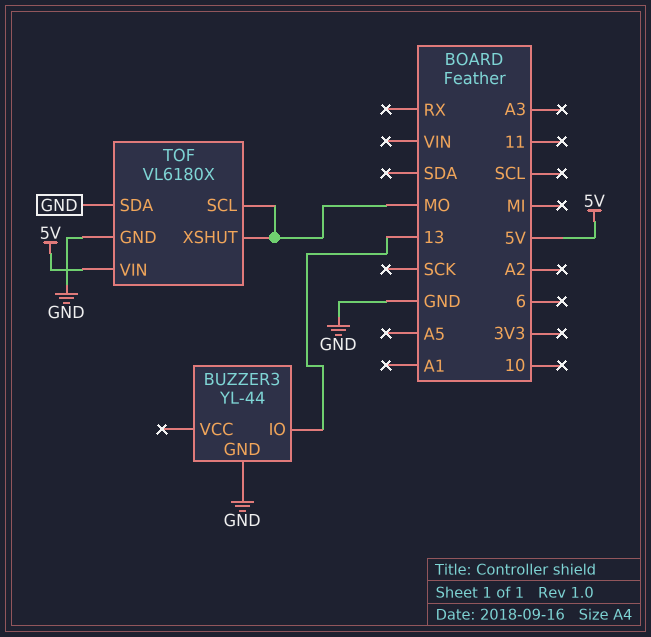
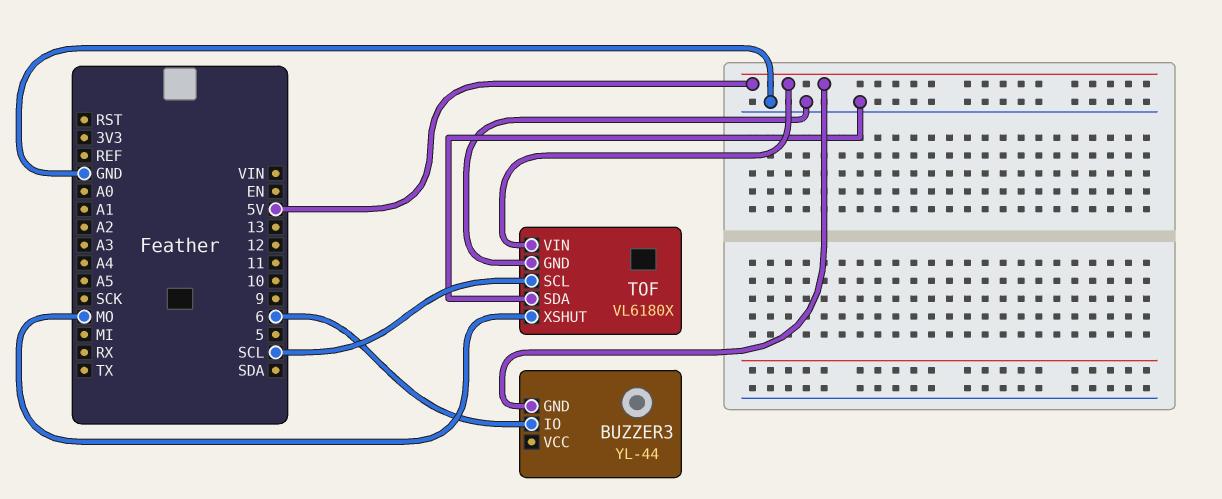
BUZZER3 pin GND: GND -> 5V
BUZZER3 pin IO: 13 -> 6
TOF pin SCL: MO -> SCL

